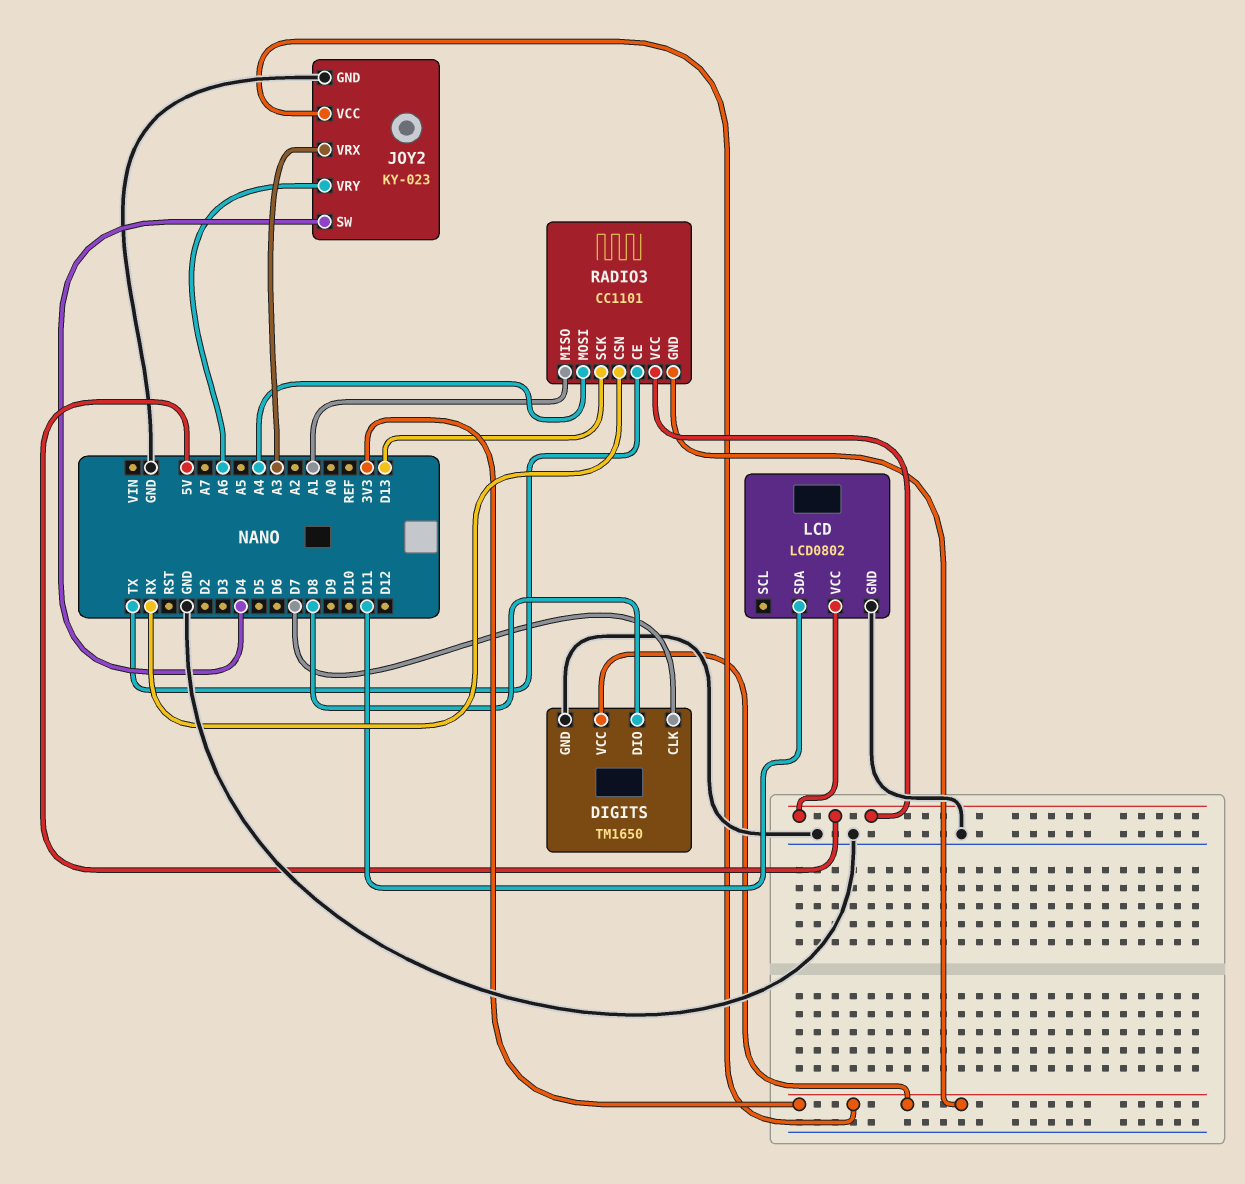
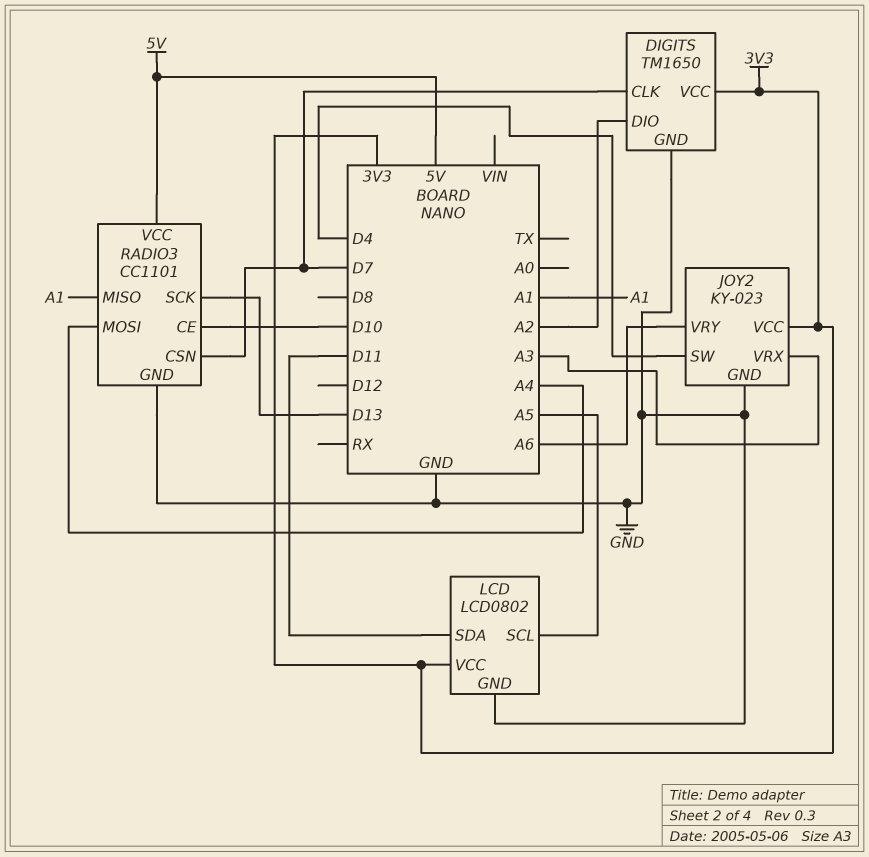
DIGITS pin DIO: D8 -> A2
LCD pin SCL: none -> A5
LCD pin VCC: 5V -> 3V3
RADIO3 pin CE: TX -> D10
RADIO3 pin CSN: RX -> D7
RADIO3 pin GND: 3V3 -> GND

